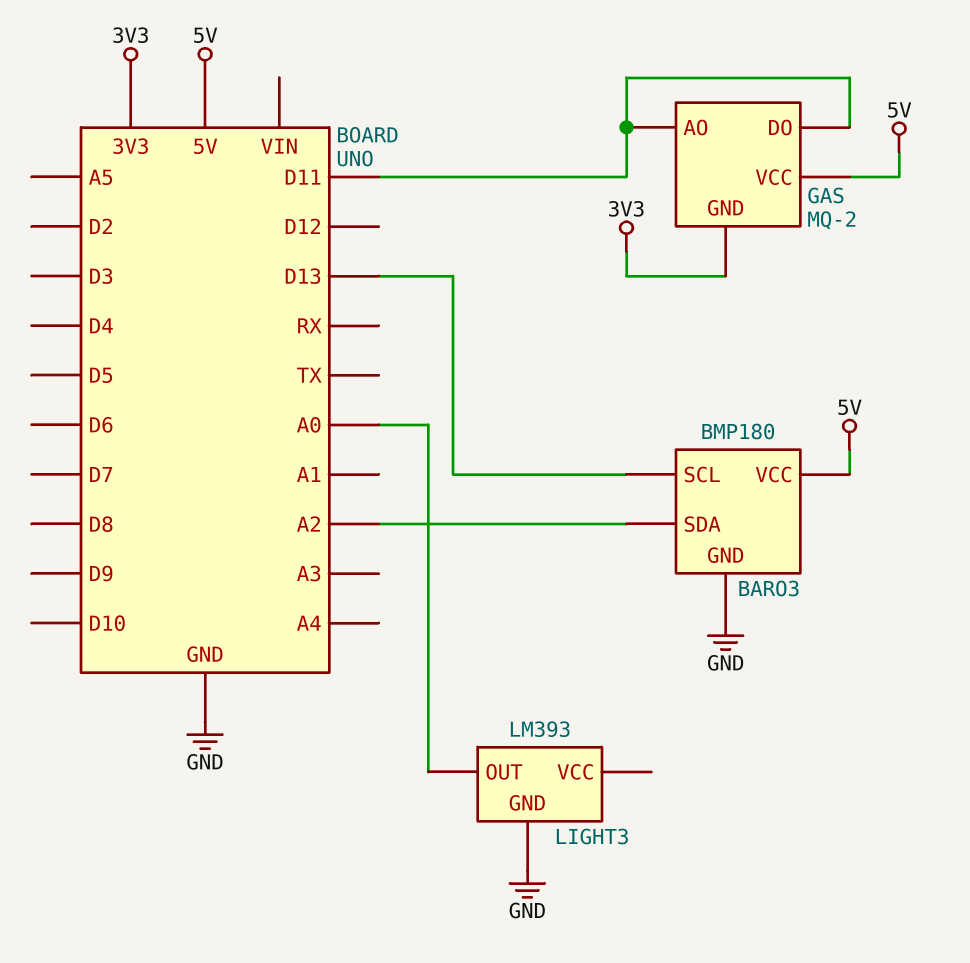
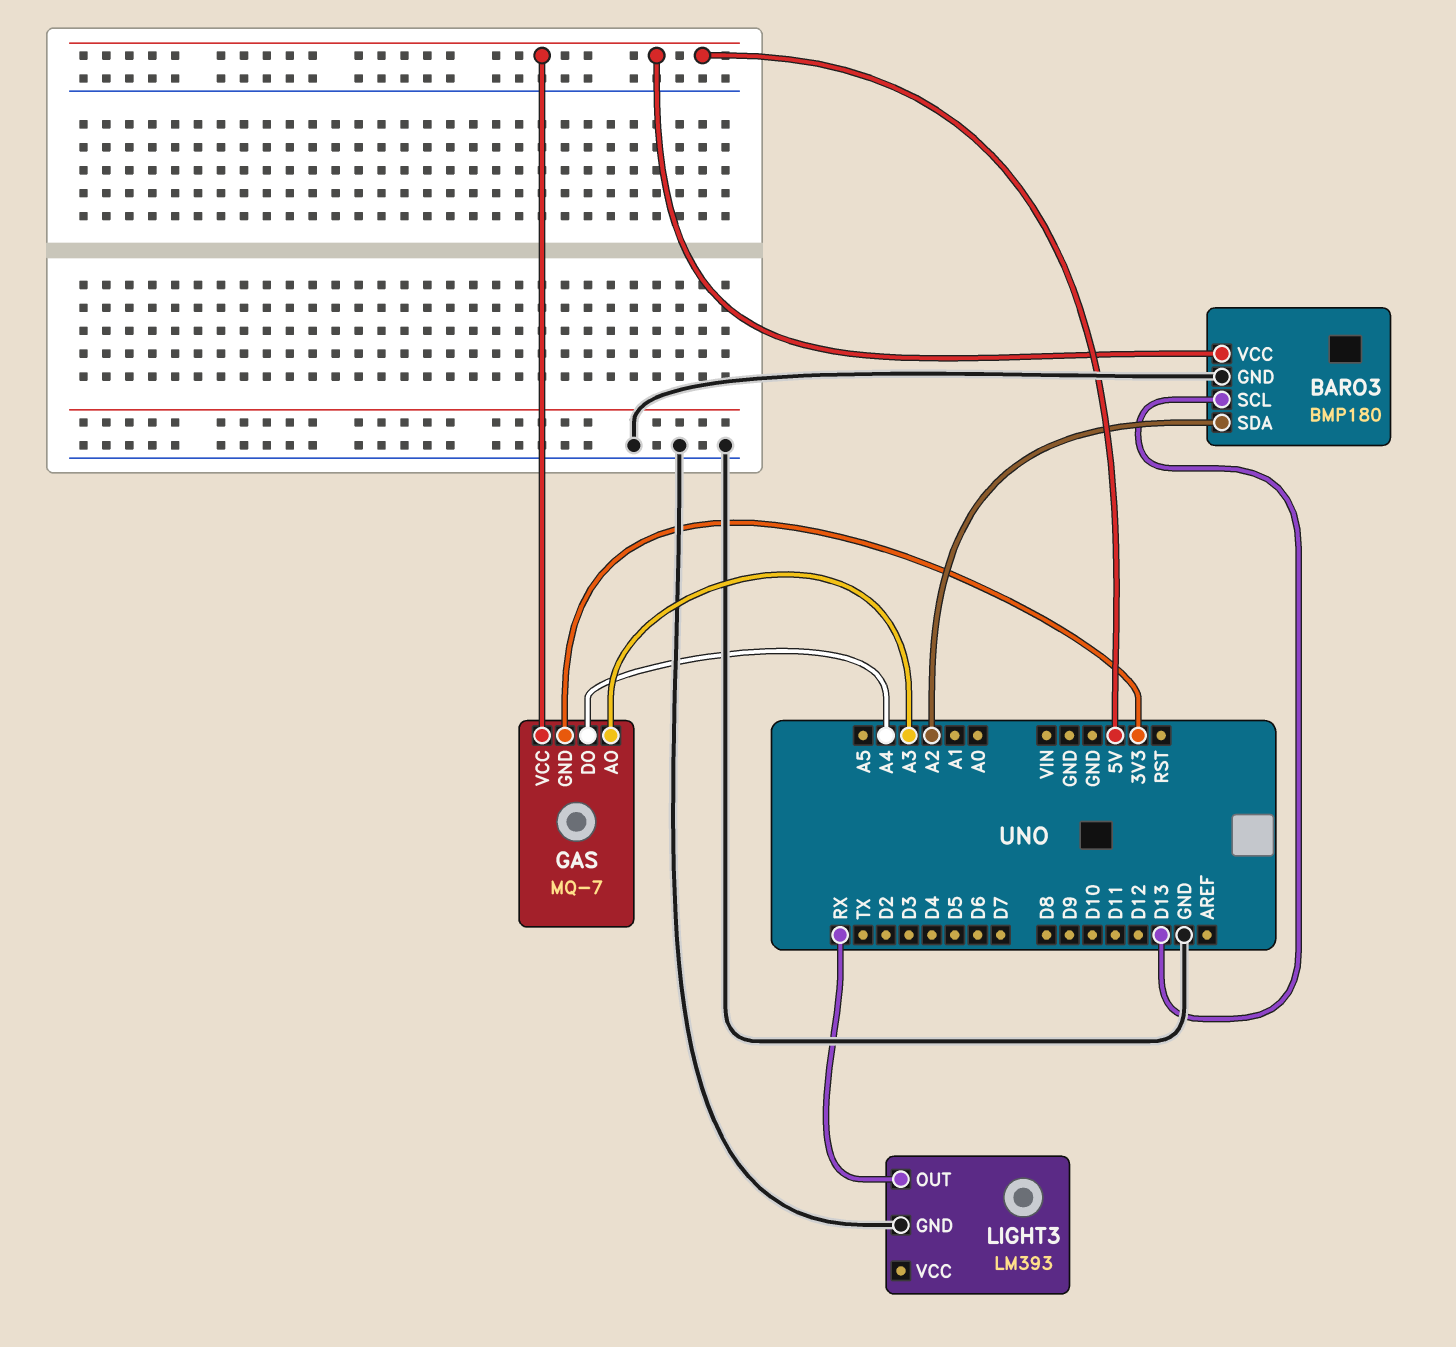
GAS: MQ-2 -> MQ-7
GAS pin AO: D11 -> A3
GAS pin DO: D11 -> A4
LIGHT3 pin OUT: A0 -> RX

